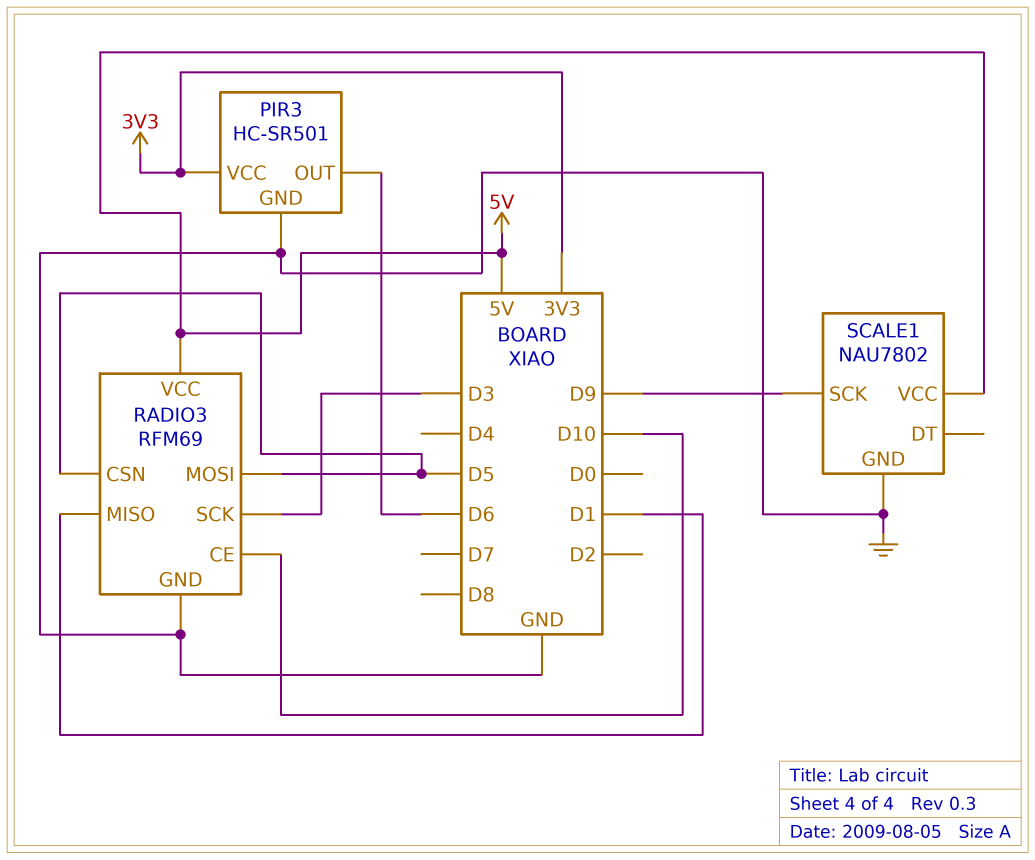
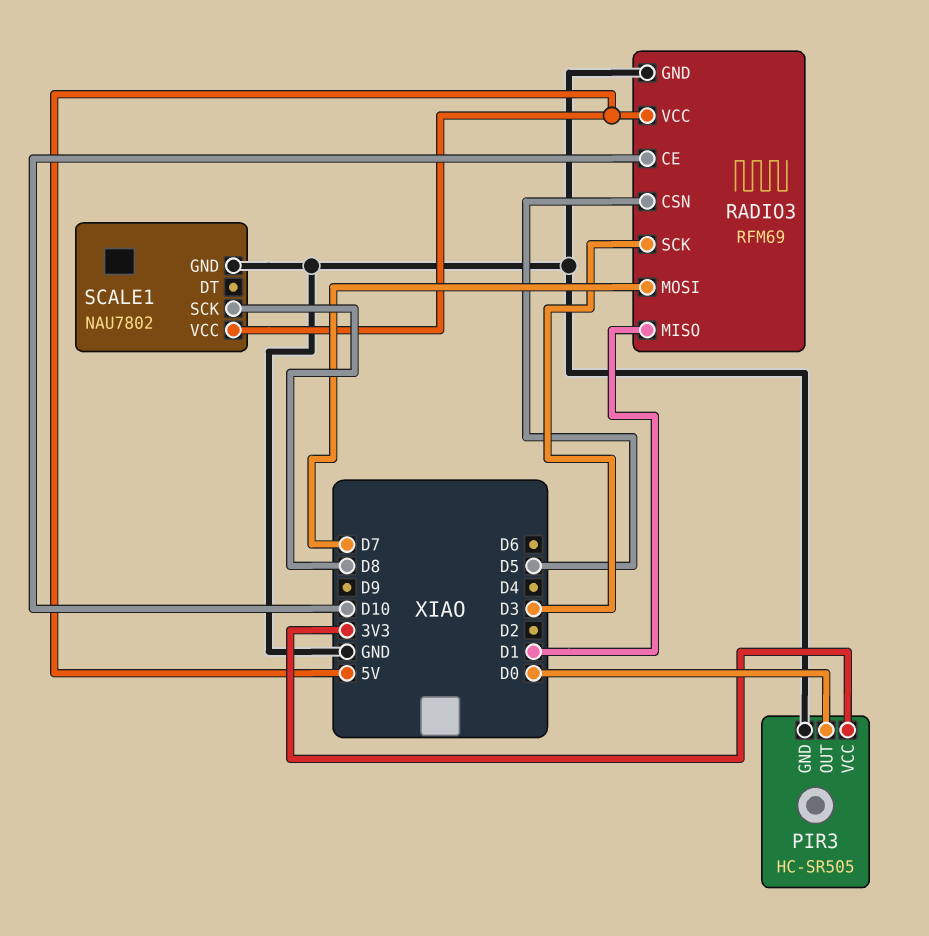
PIR3: HC-SR501 -> HC-SR505
PIR3 pin OUT: D6 -> D0
RADIO3 pin MOSI: D5 -> D7
SCALE1 pin SCK: D9 -> D8

